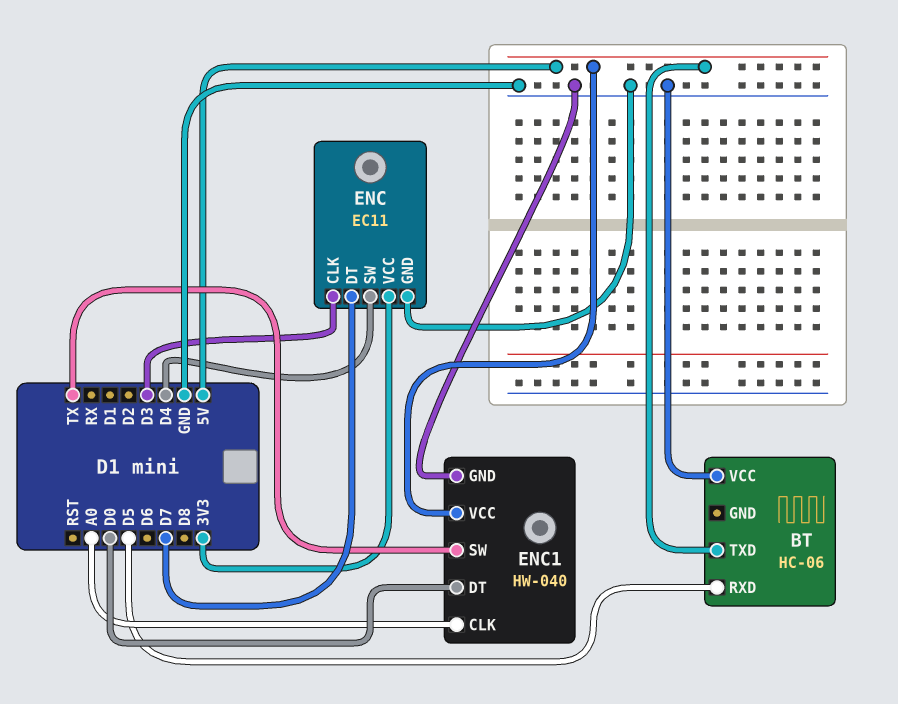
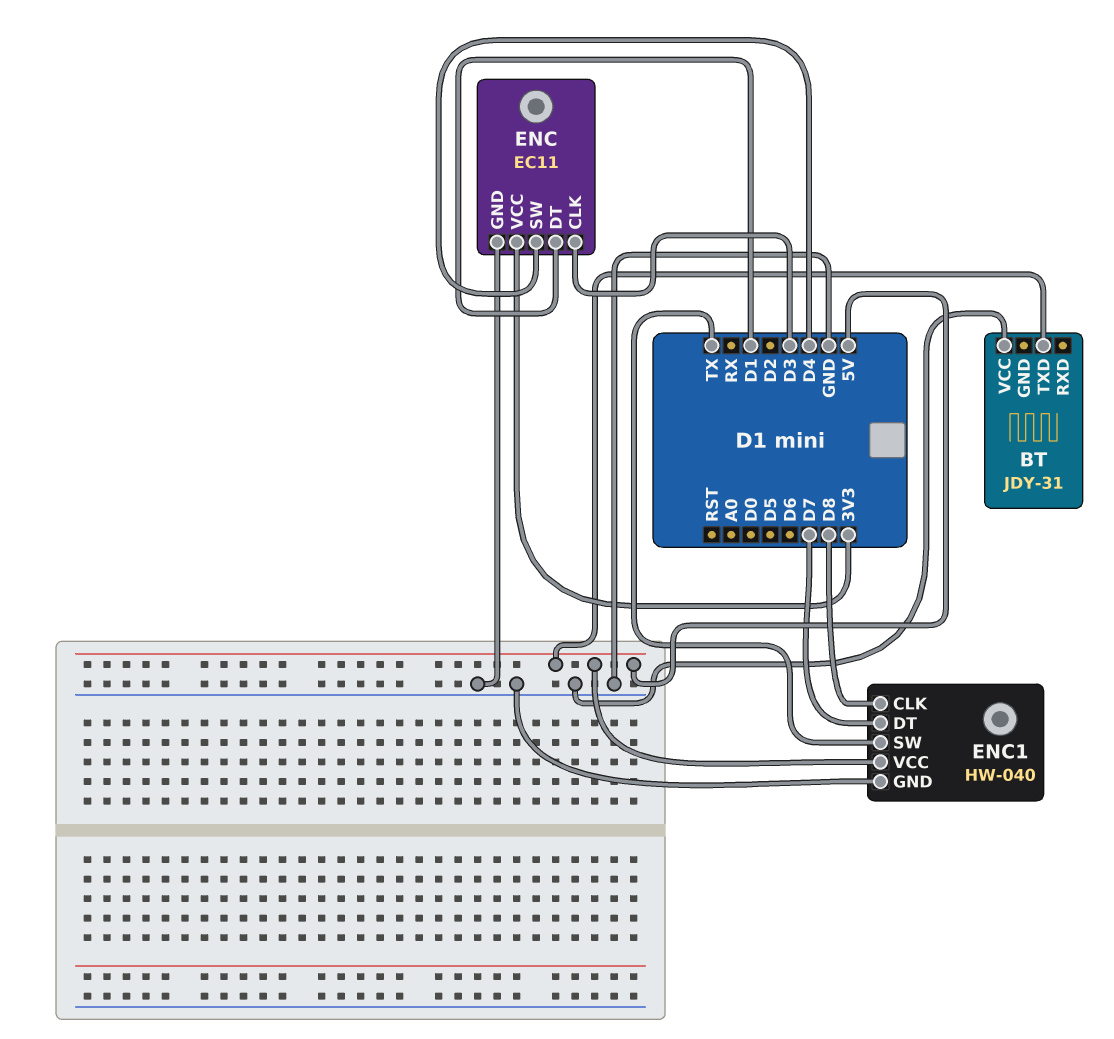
BT: HC-06 -> JDY-31
BT pin RXD: D5 -> none
ENC pin DT: D7 -> D1
ENC1 pin CLK: A0 -> D8
ENC1 pin DT: D0 -> D7

